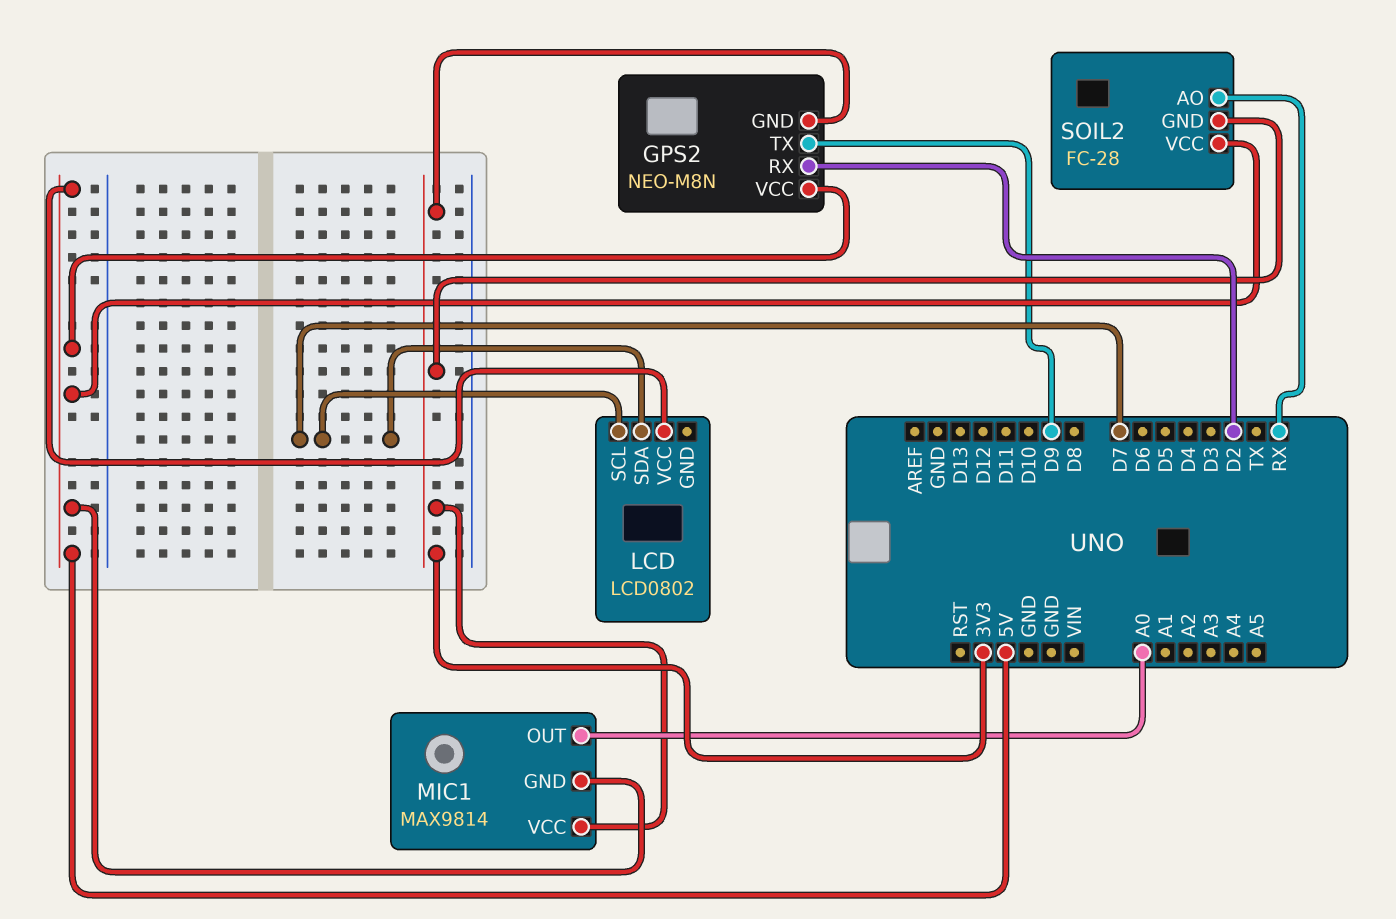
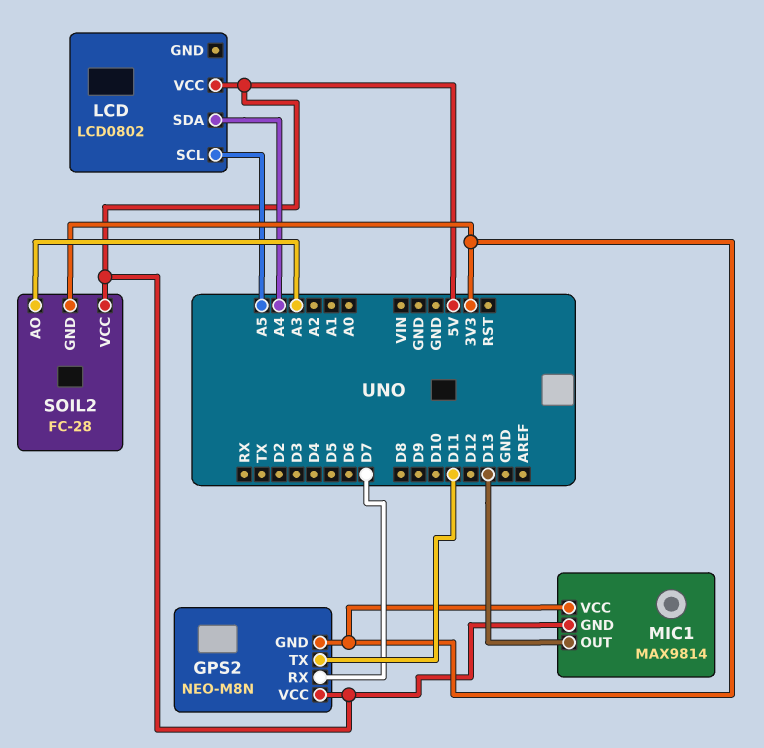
GPS2 pin RX: D2 -> D7
GPS2 pin TX: D9 -> D11
LCD pin SCL: D7 -> A5
LCD pin SDA: D7 -> A4
MIC1 pin OUT: A0 -> D13
SOIL2 pin AO: RX -> A3

